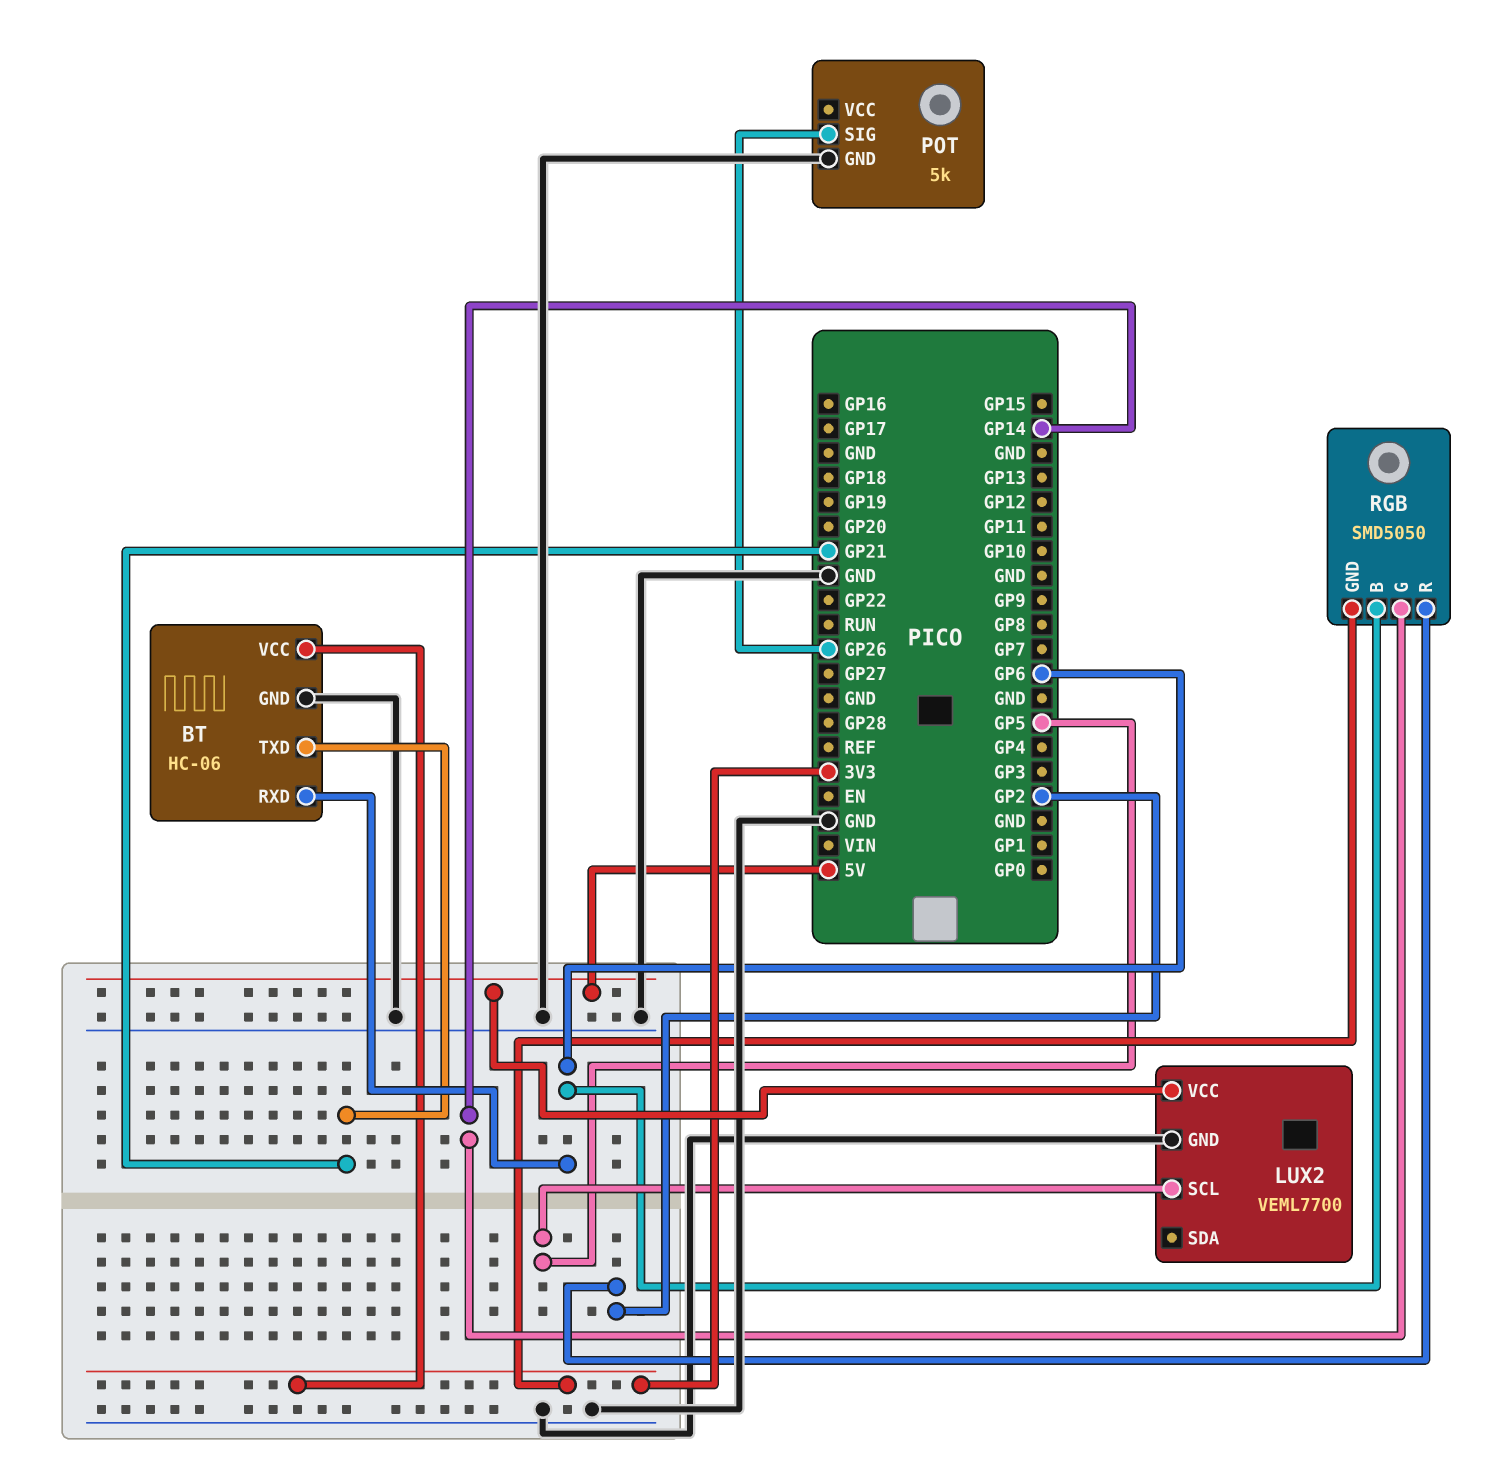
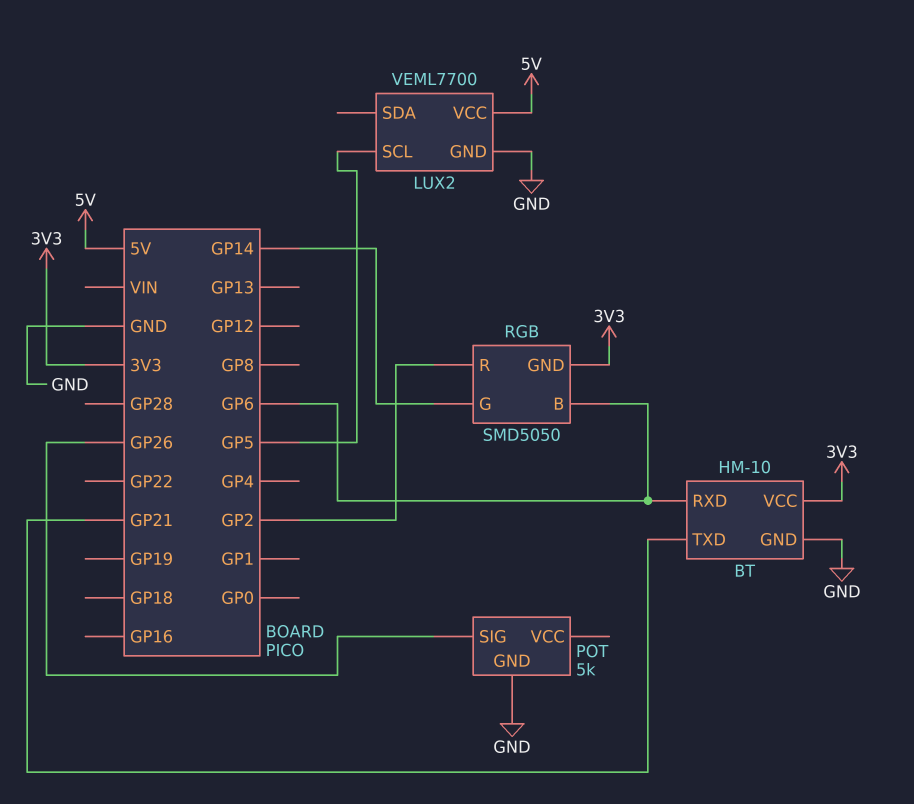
BT: HC-06 -> HM-10

